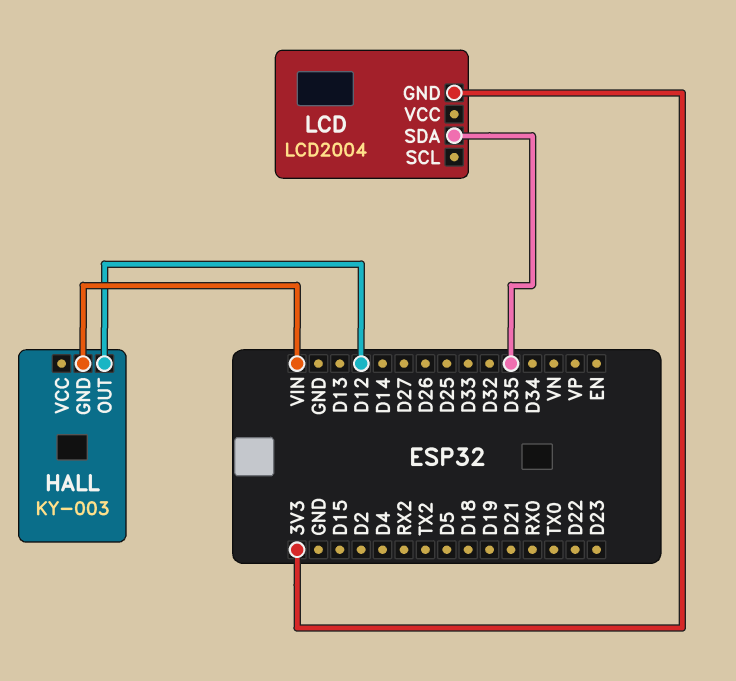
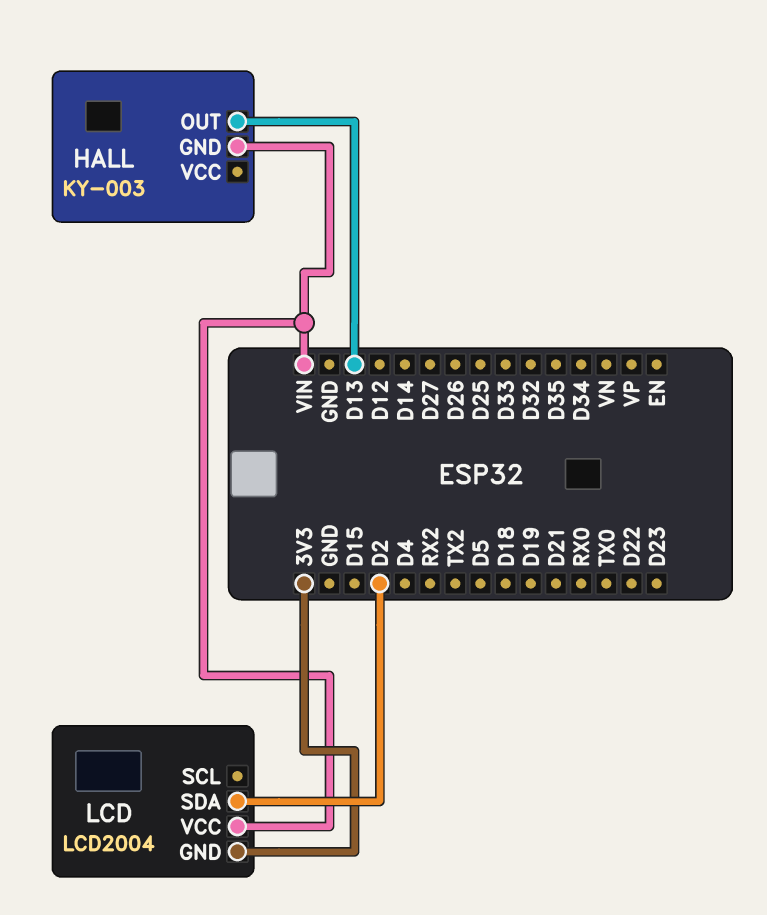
HALL pin OUT: D12 -> D13
LCD pin SDA: D35 -> D2
LCD pin VCC: none -> VIN

